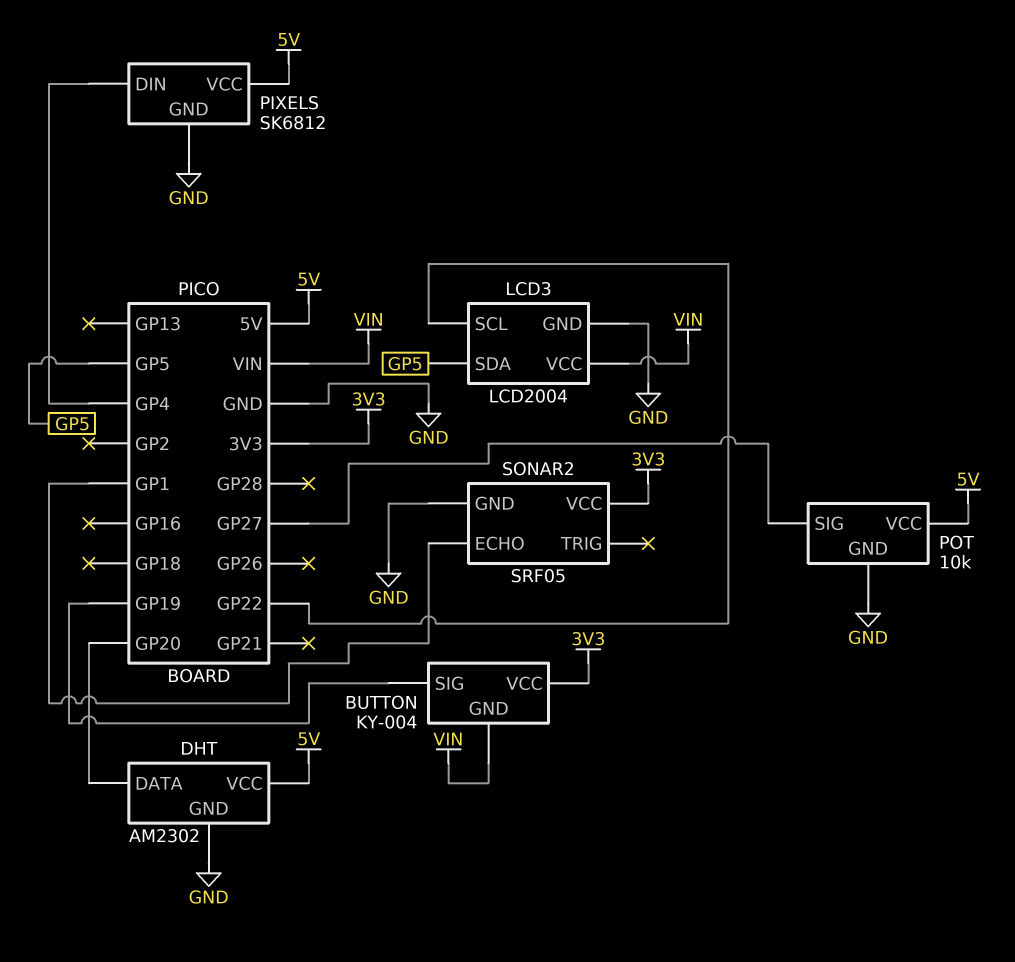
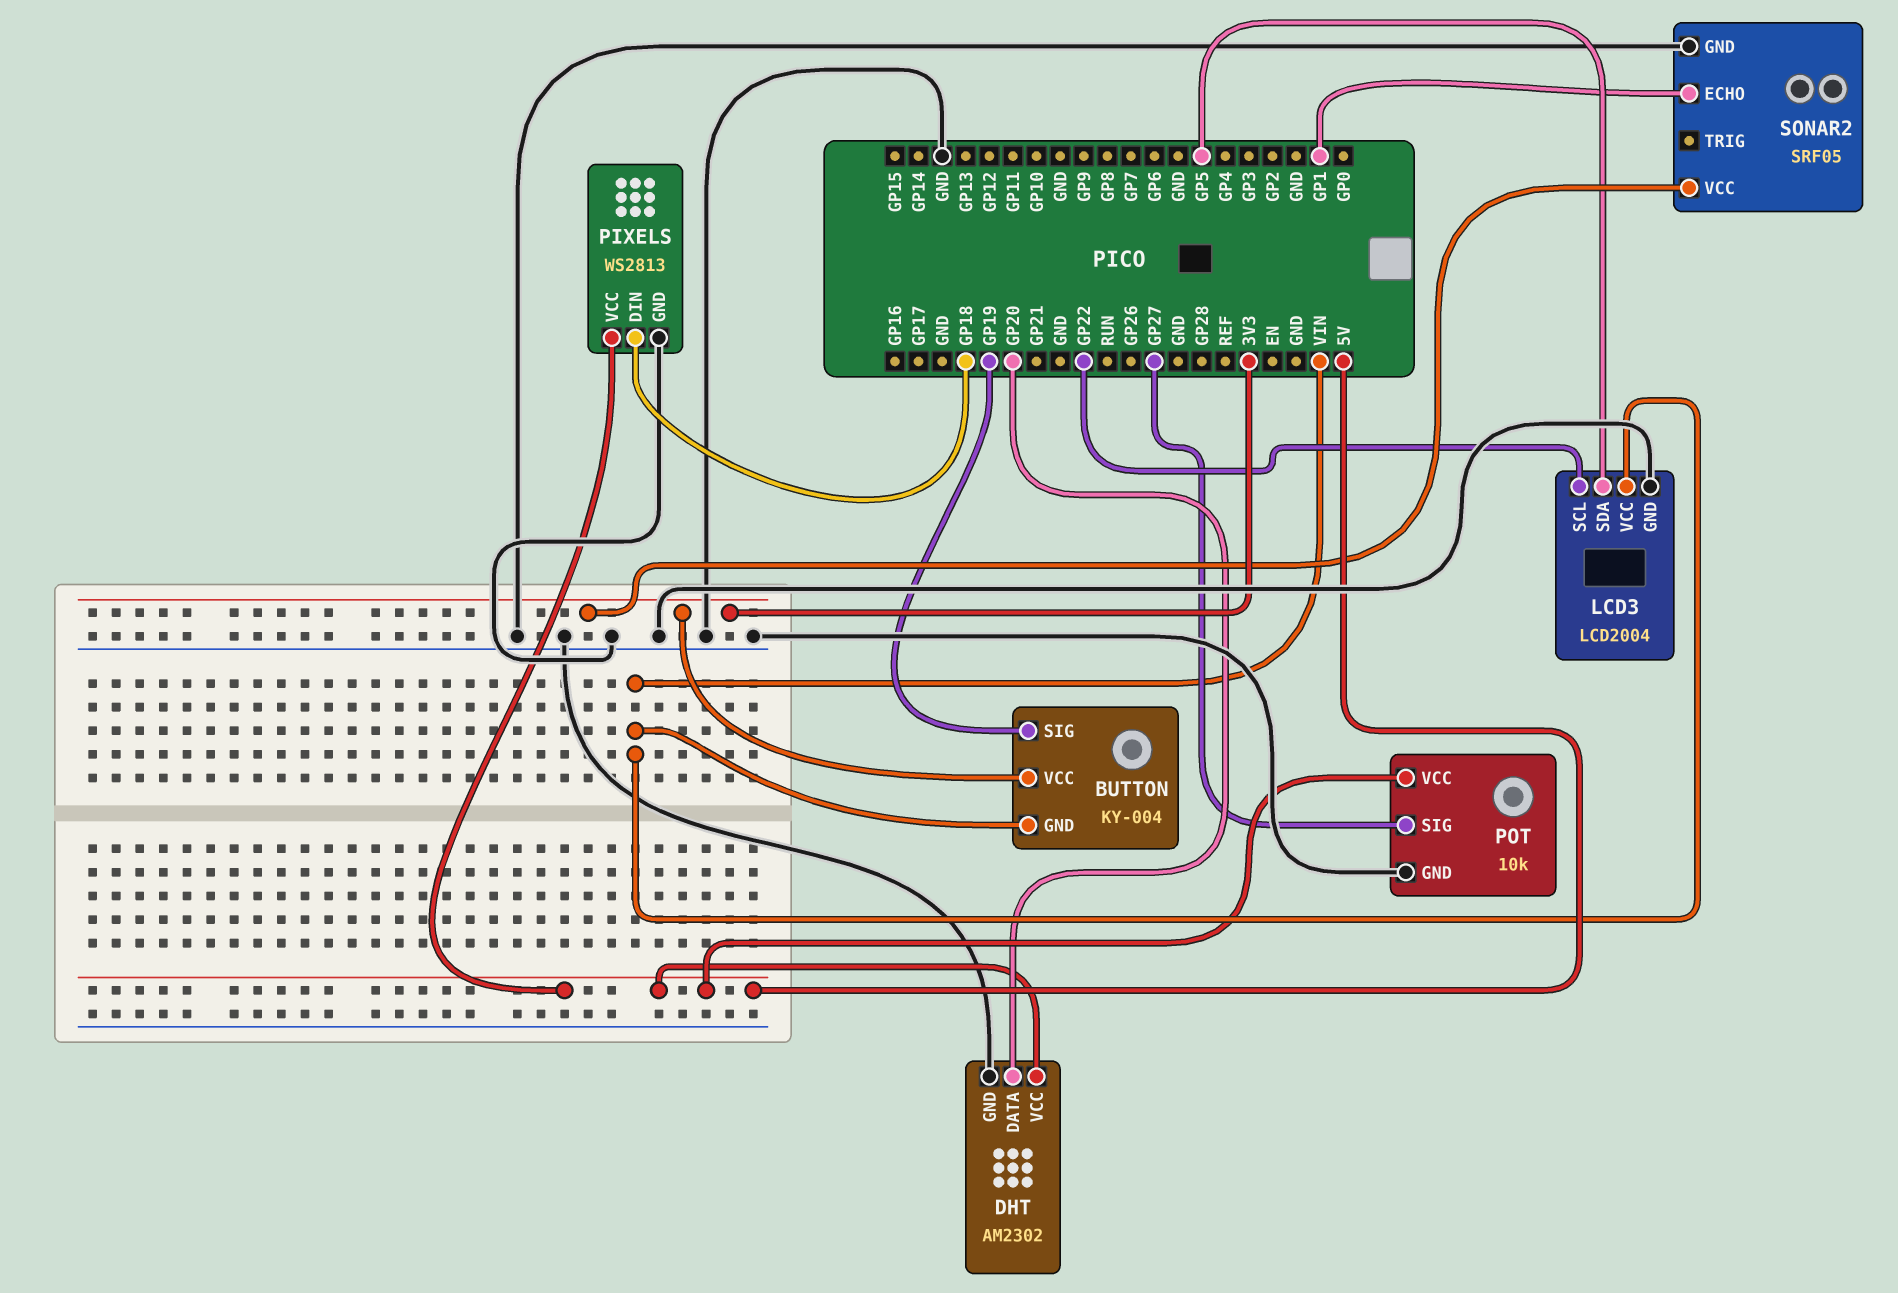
PIXELS: SK6812 -> WS2813
PIXELS pin DIN: GP4 -> GP18

